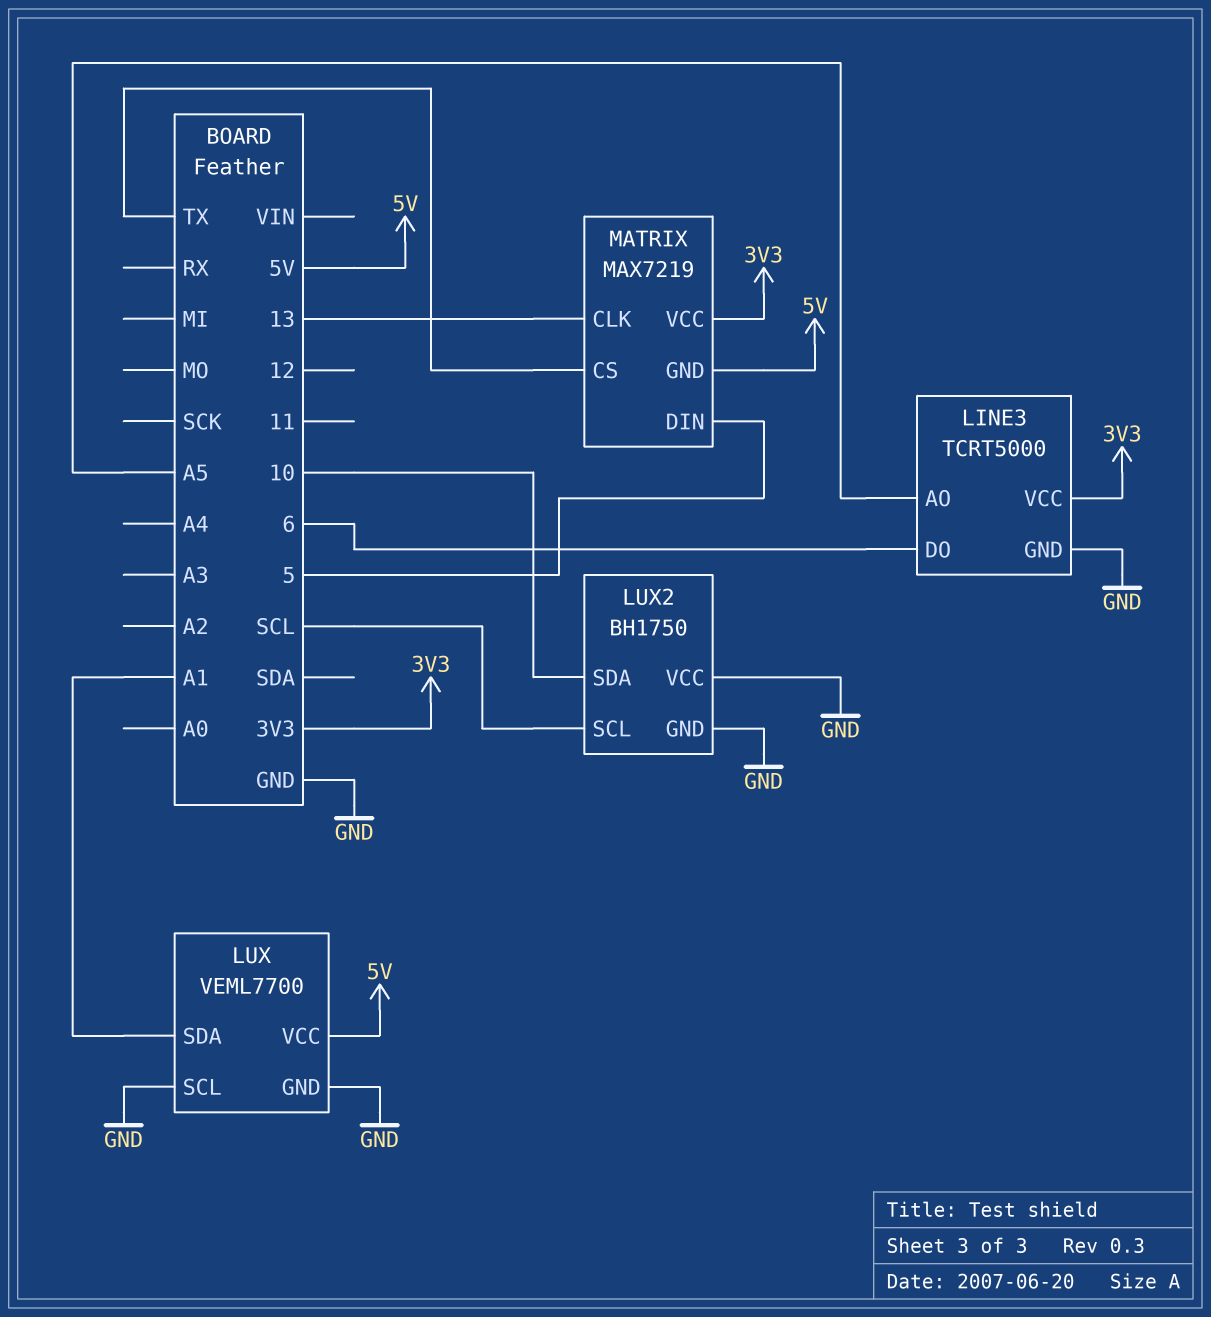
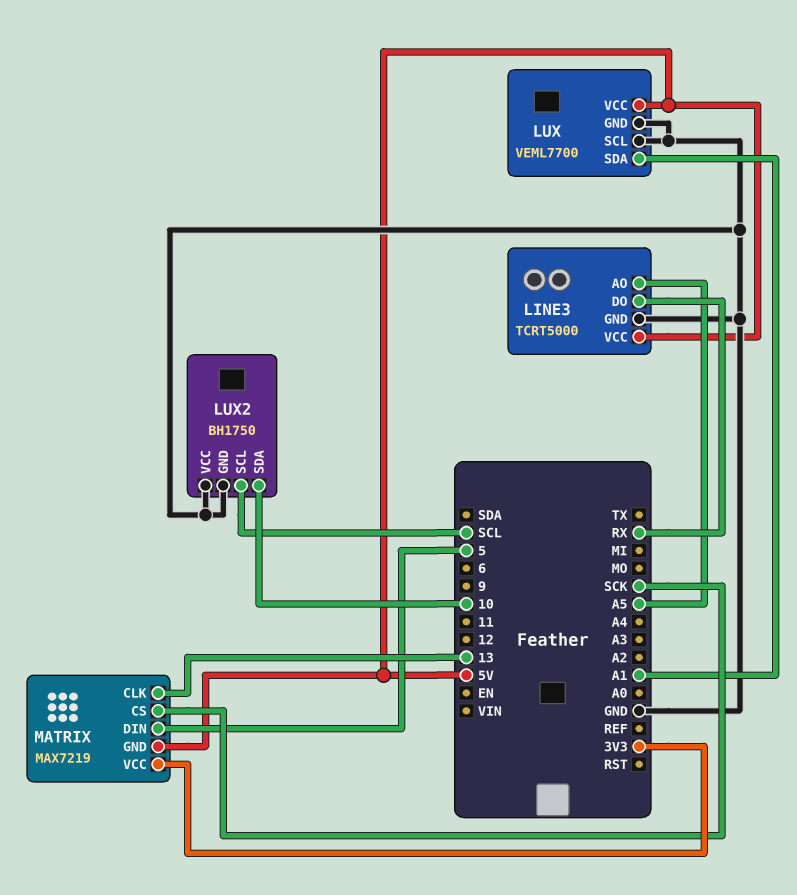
LINE3 pin DO: 6 -> RX
LINE3 pin VCC: 3V3 -> 5V
MATRIX pin CS: TX -> SCK

